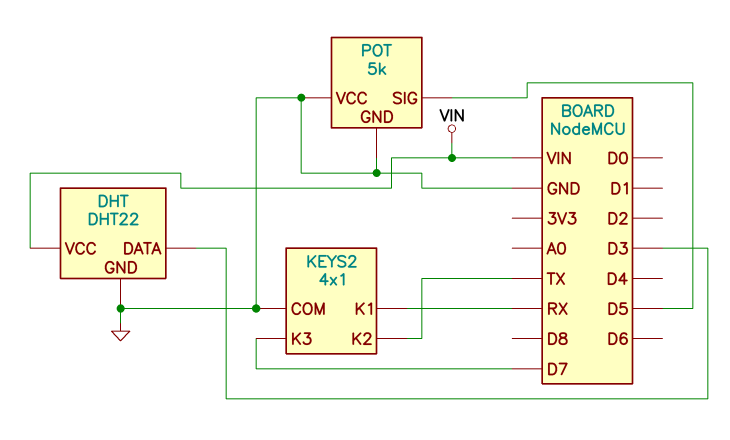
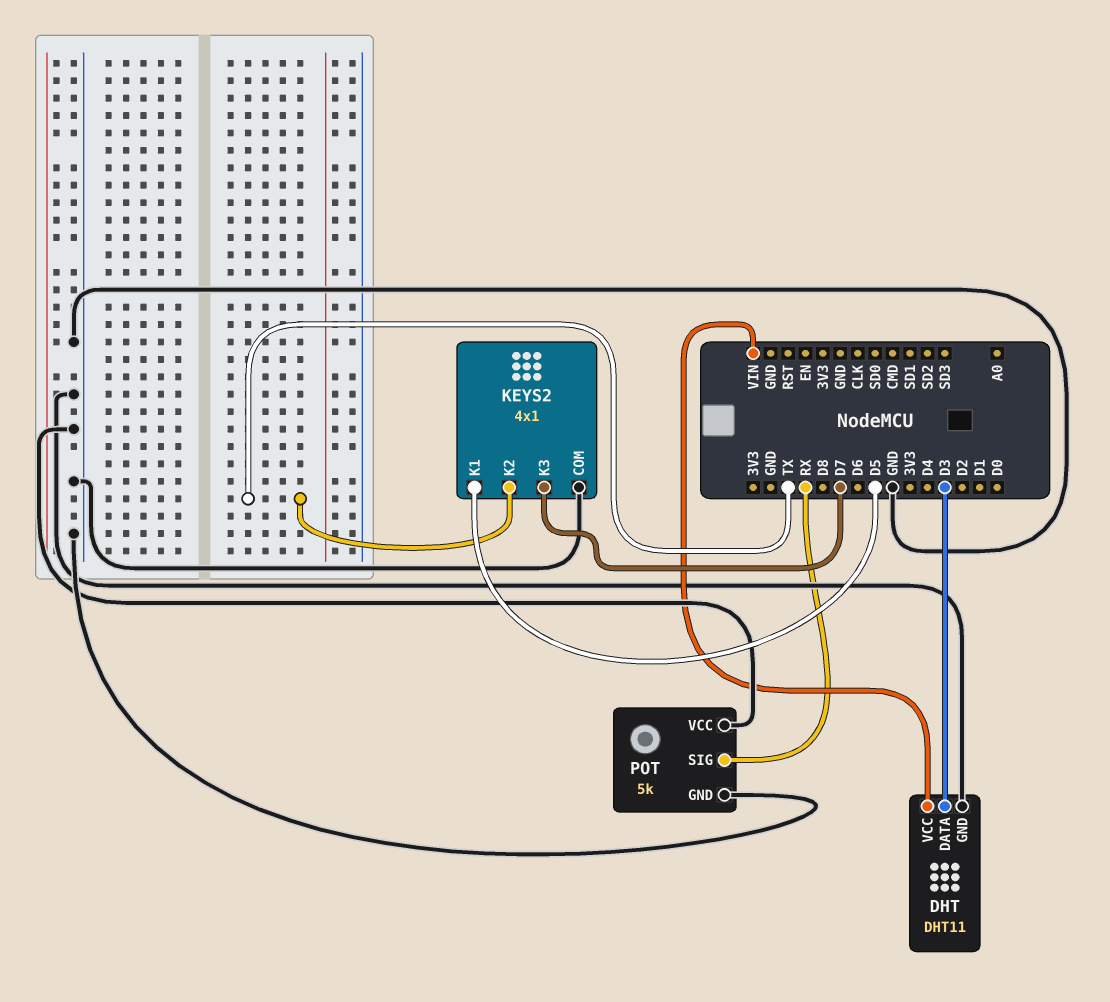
DHT: DHT22 -> DHT11
KEYS2 pin K1: RX -> D5
POT pin SIG: D5 -> RX

